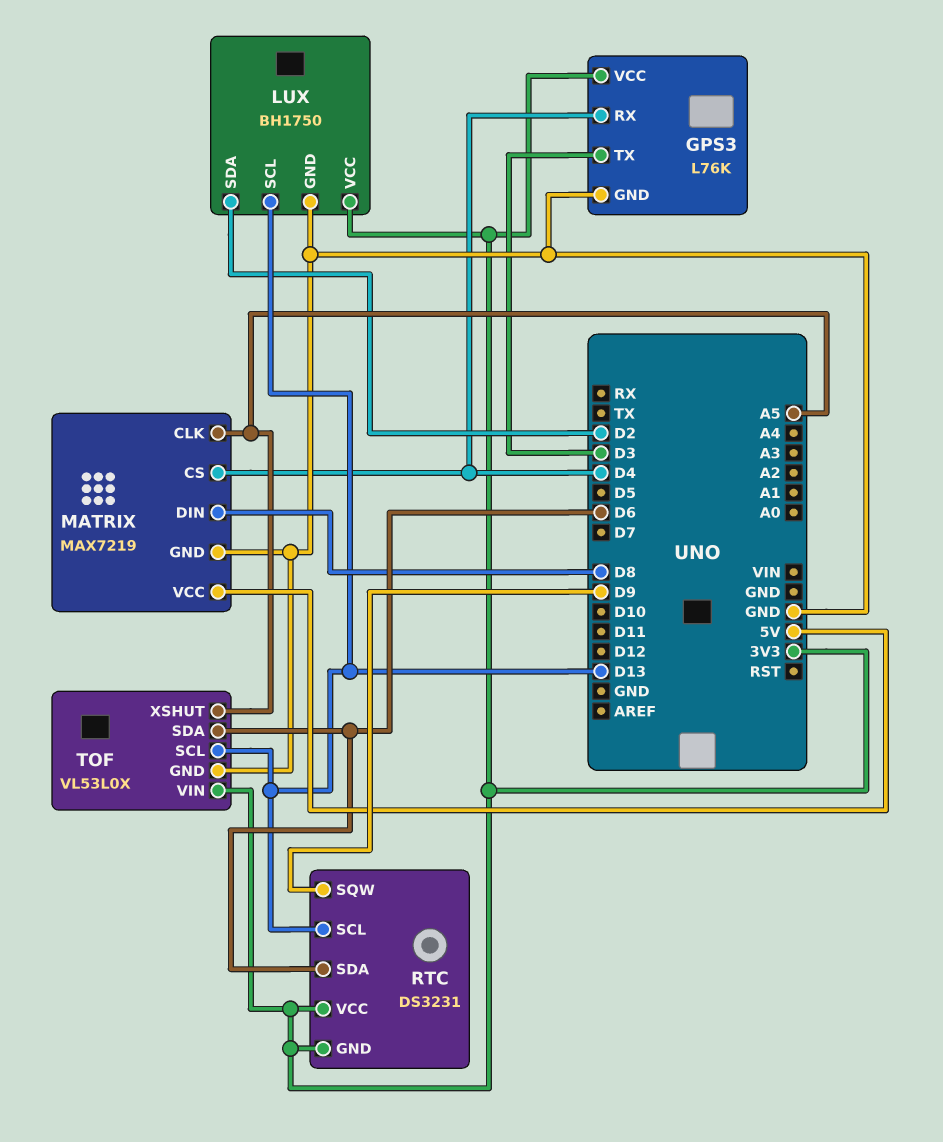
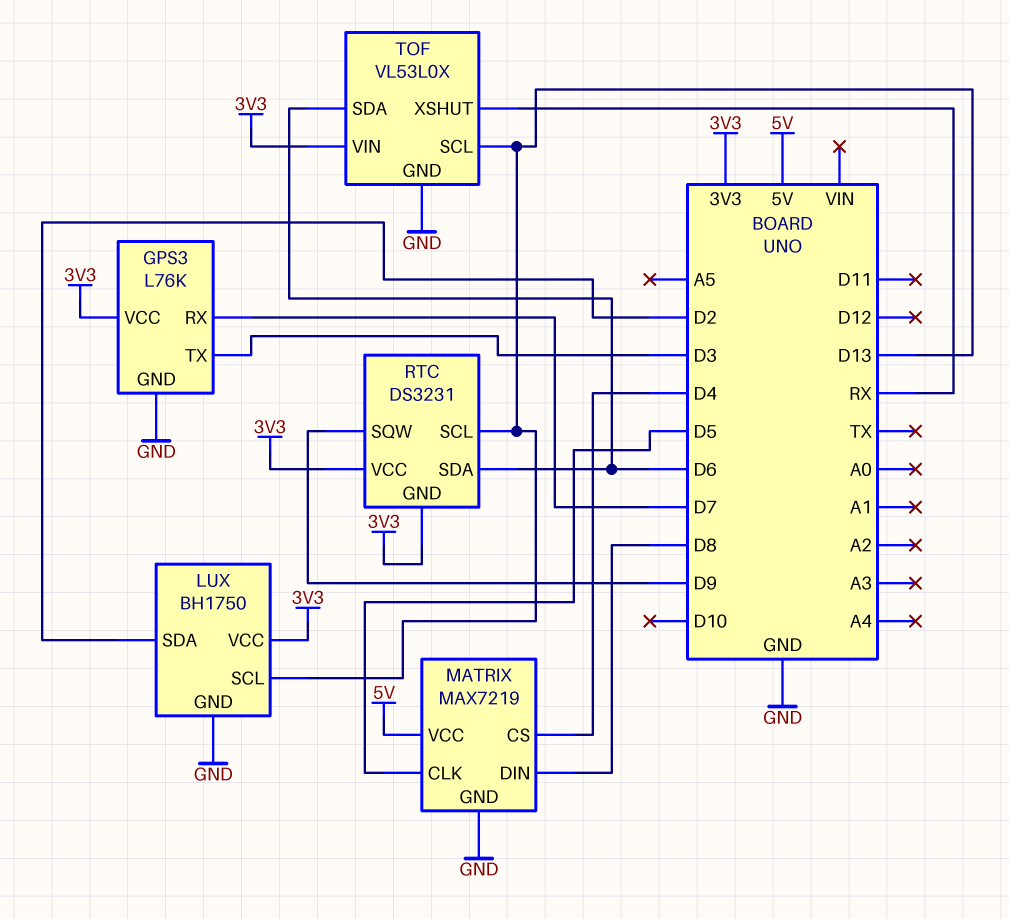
GPS3 pin RX: D4 -> D7
MATRIX pin CLK: A5 -> D5
TOF pin XSHUT: A5 -> RX

